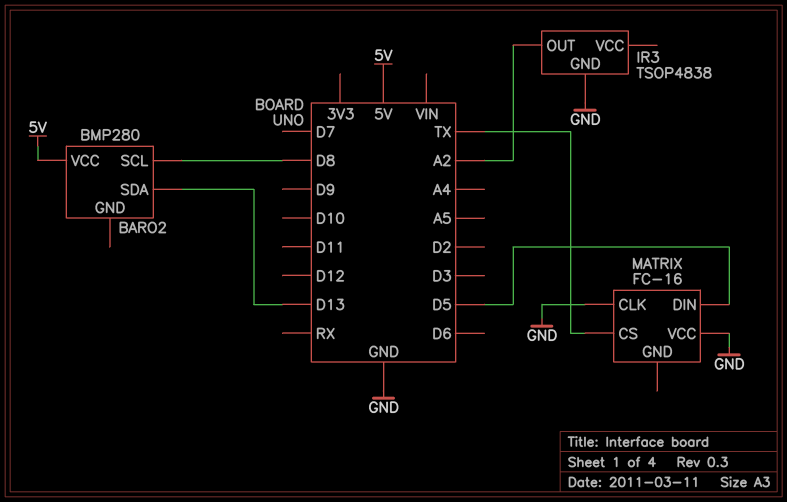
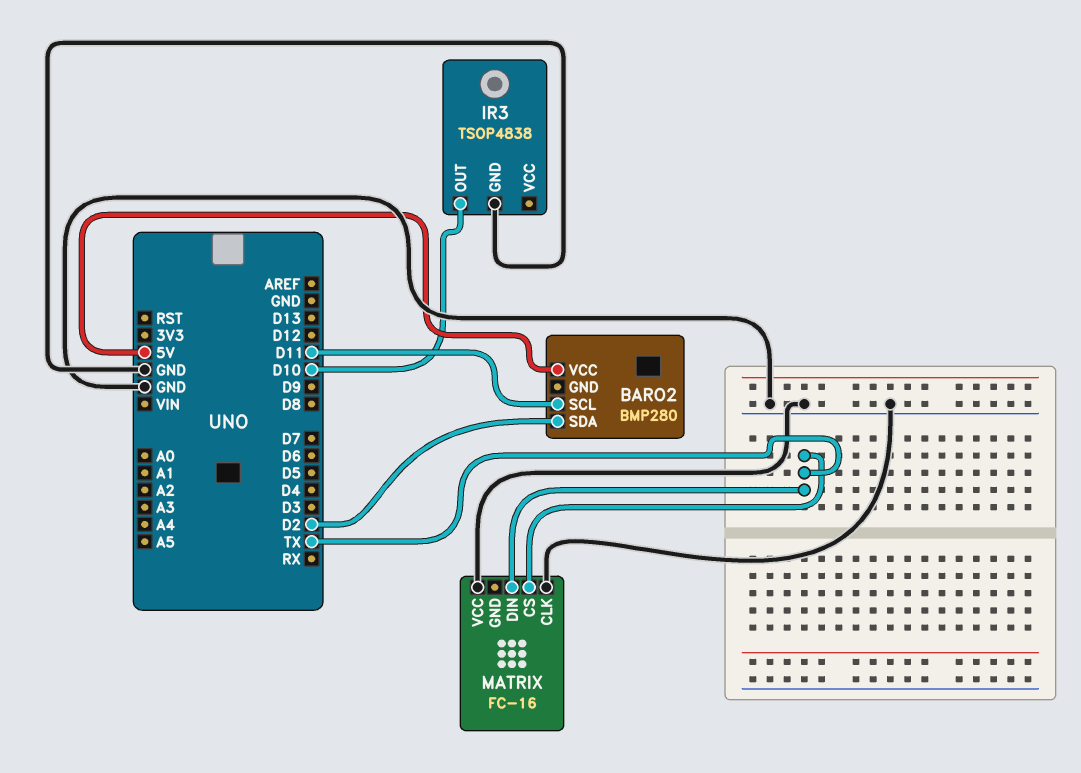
BARO2 pin SCL: D8 -> D11
BARO2 pin SDA: D13 -> D2
IR3 pin OUT: A2 -> D10
MATRIX pin DIN: D5 -> TX

